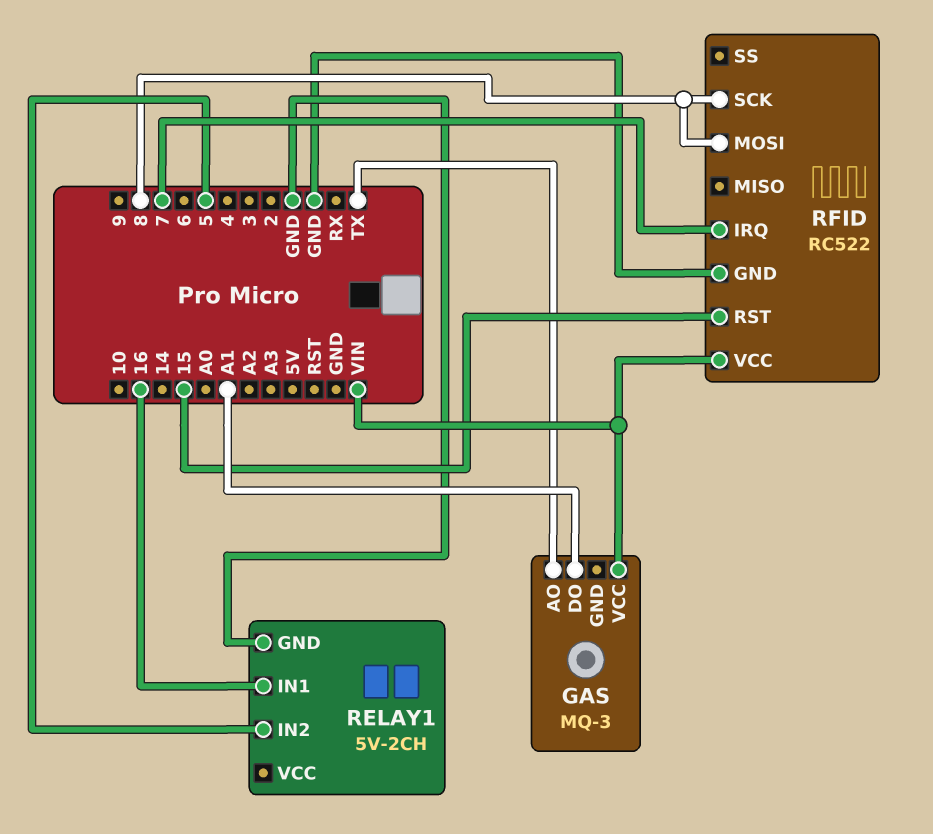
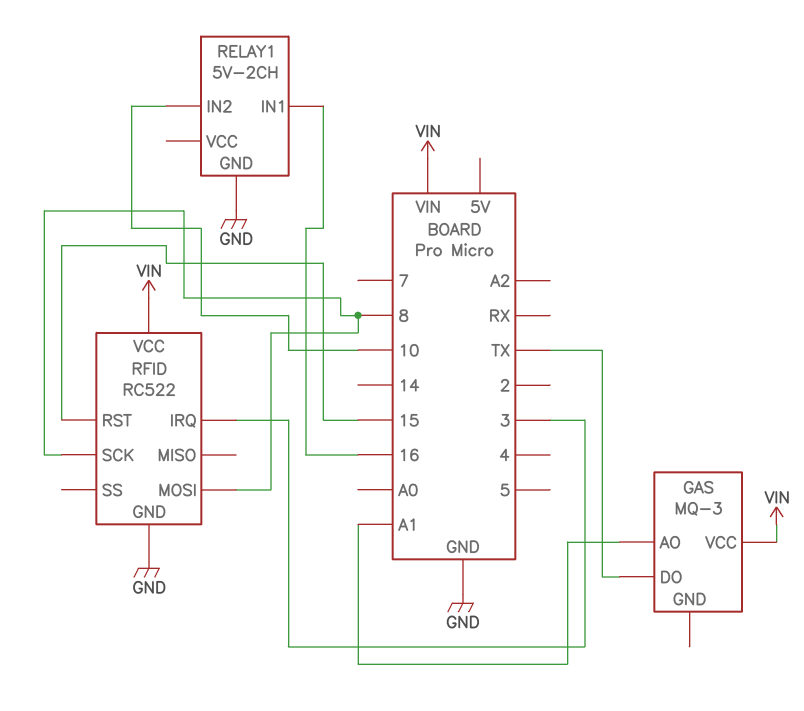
GAS pin AO: TX -> A1
GAS pin DO: A1 -> TX
RELAY1 pin IN2: 5 -> 10
RFID pin IRQ: 7 -> 3

